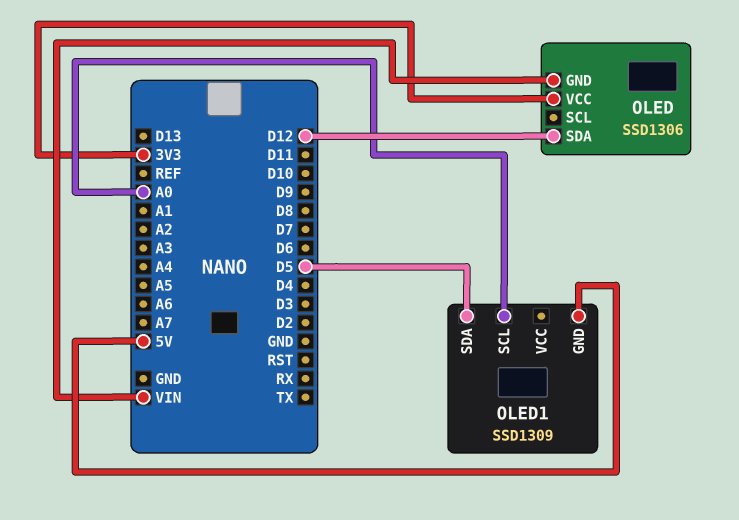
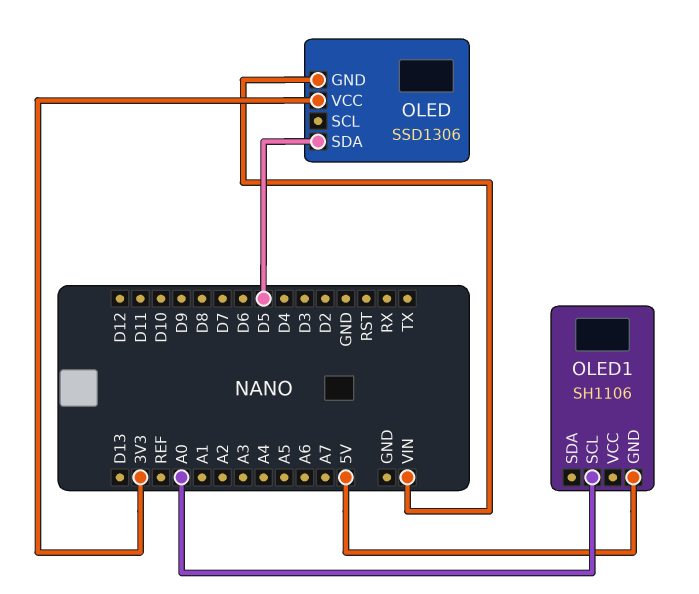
OLED pin SDA: D12 -> D5
OLED1: SSD1309 -> SH1106
OLED1 pin SDA: D5 -> none

